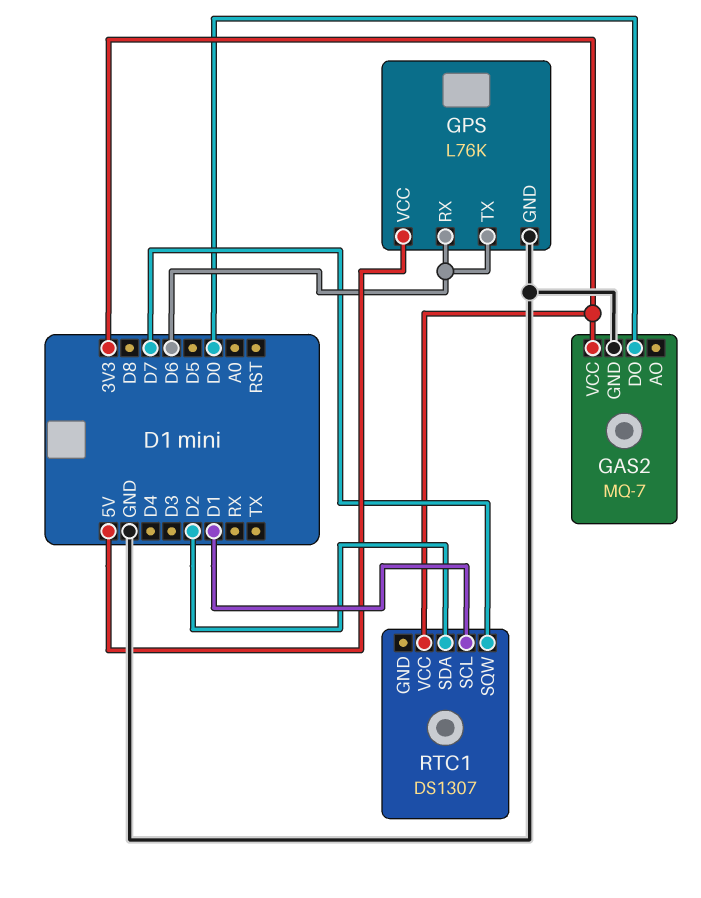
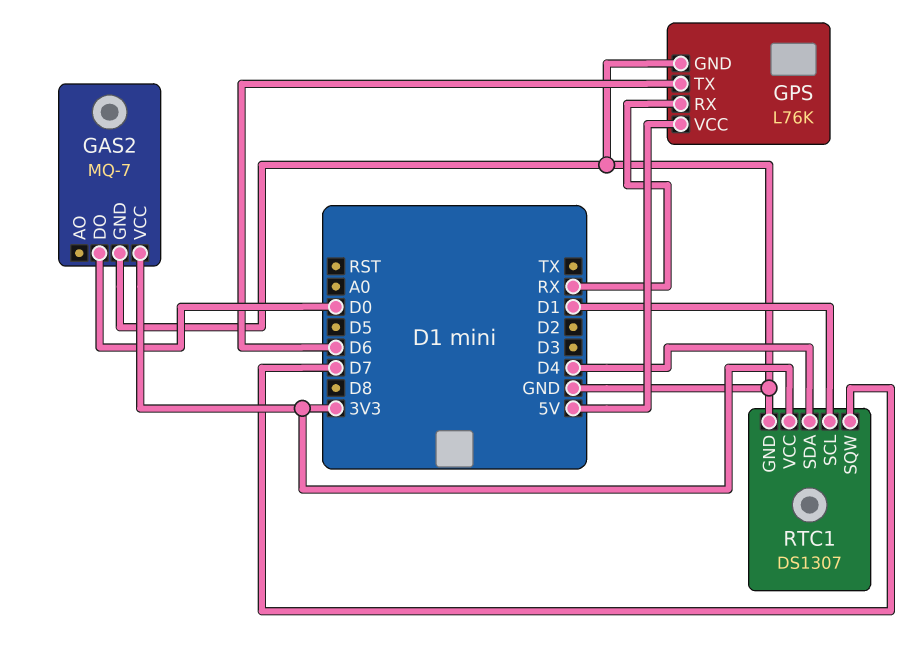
GPS pin RX: D6 -> RX
RTC1 pin GND: none -> GND
RTC1 pin SDA: D2 -> D4

